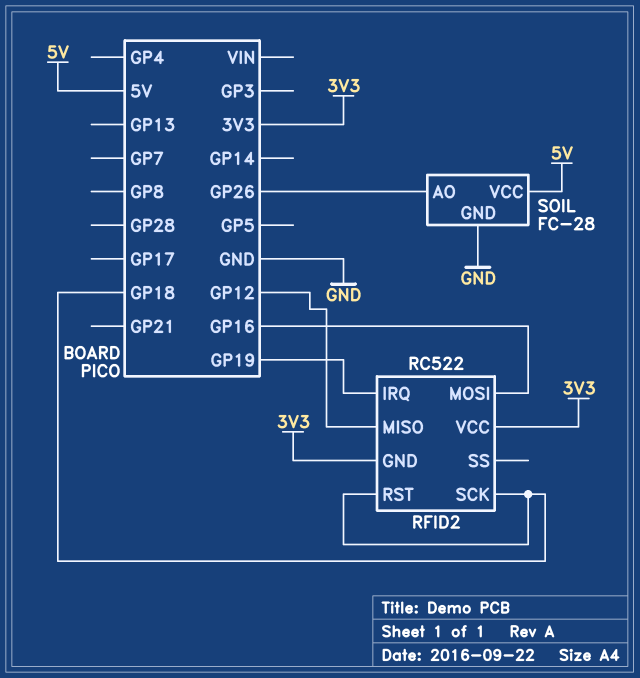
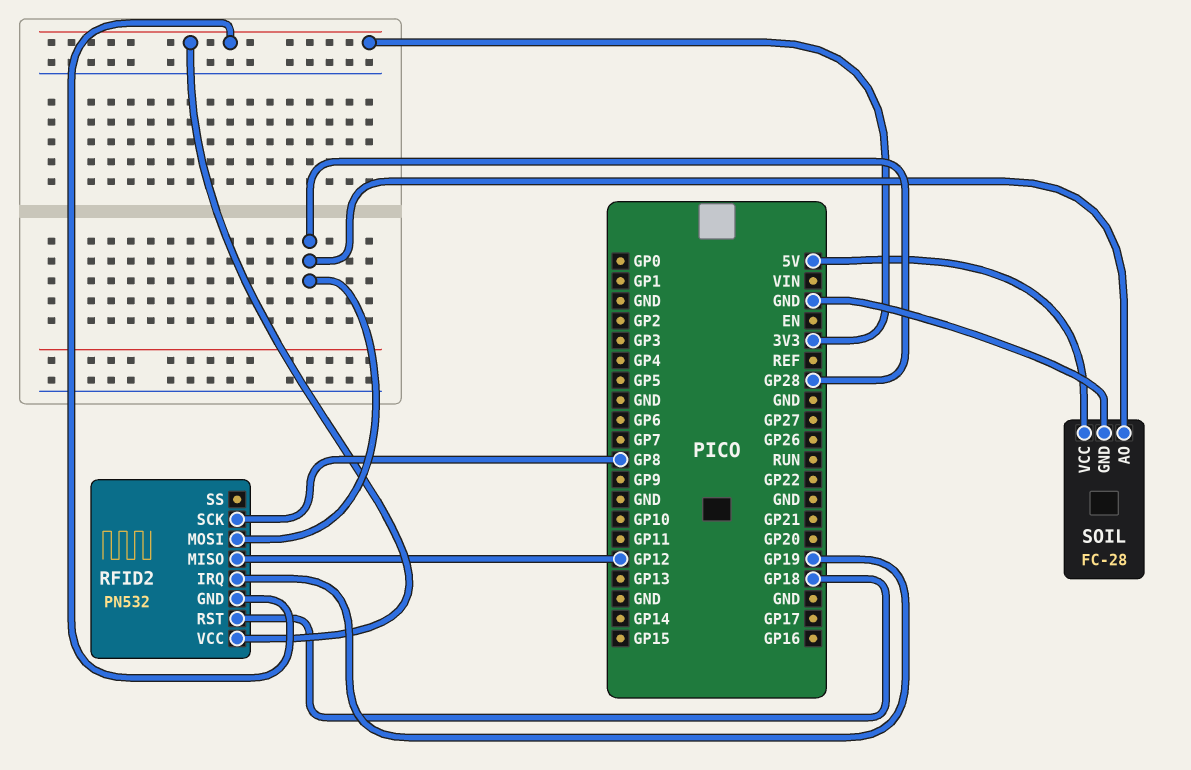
RFID2: RC522 -> PN532
RFID2 pin MOSI: GP16 -> GP28
RFID2 pin SCK: GP18 -> GP8
SOIL pin AO: GP26 -> GP28

